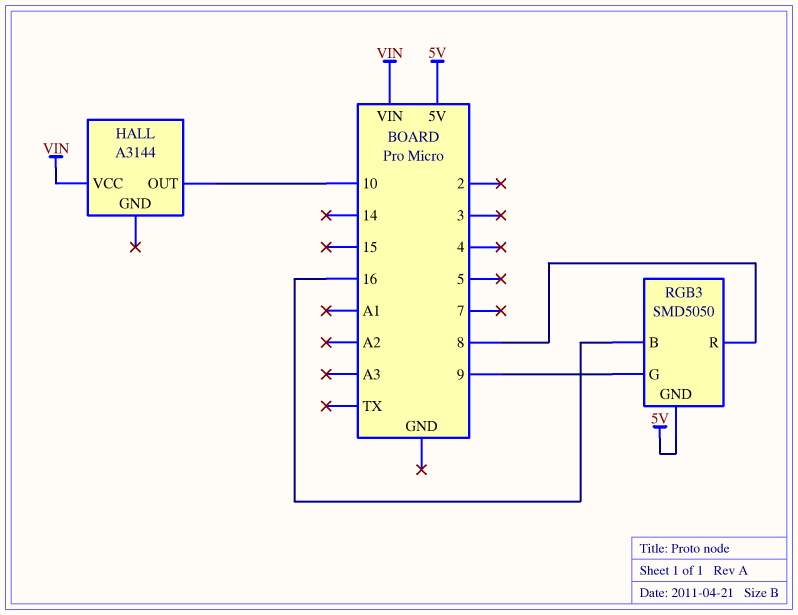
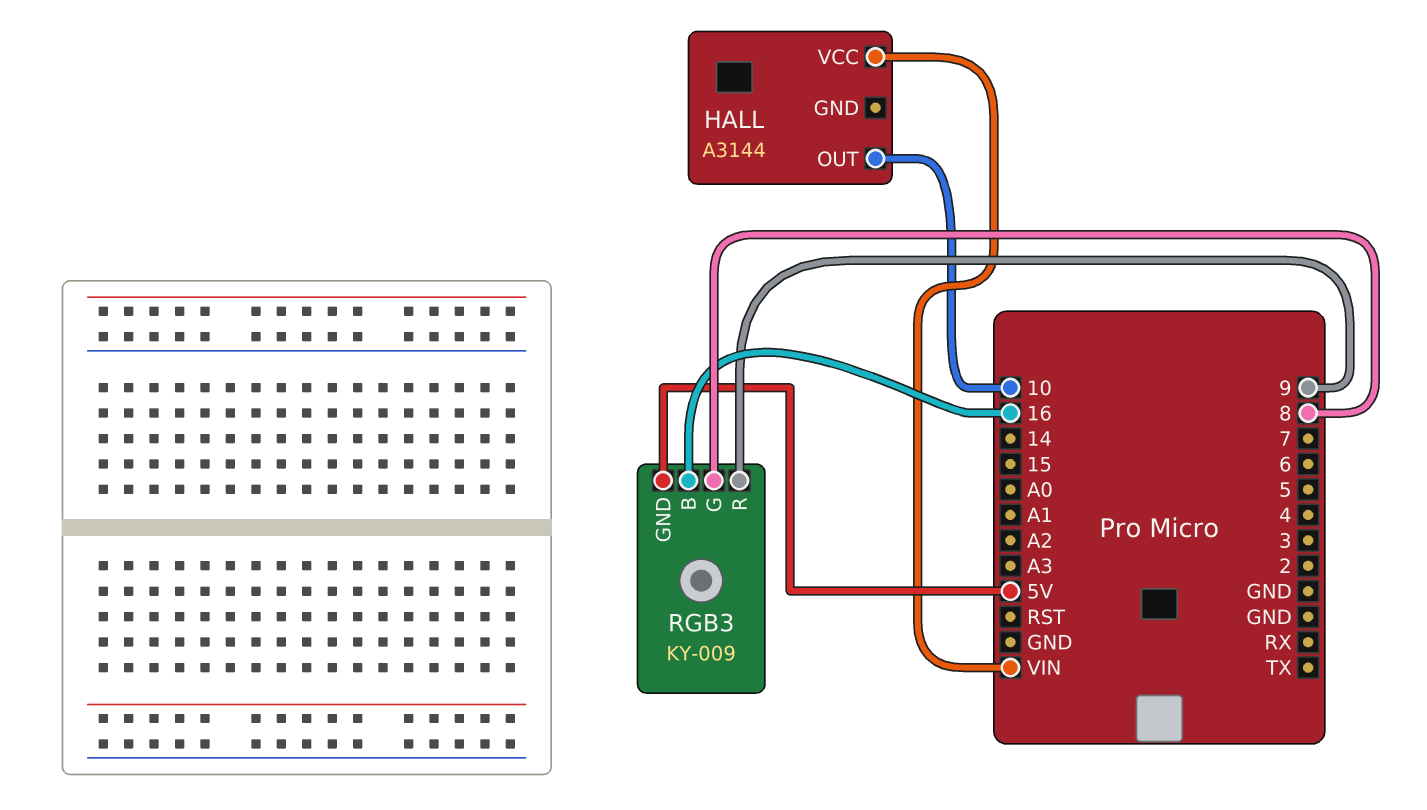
RGB3: SMD5050 -> KY-009
RGB3 pin G: 9 -> 8
RGB3 pin R: 8 -> 9

